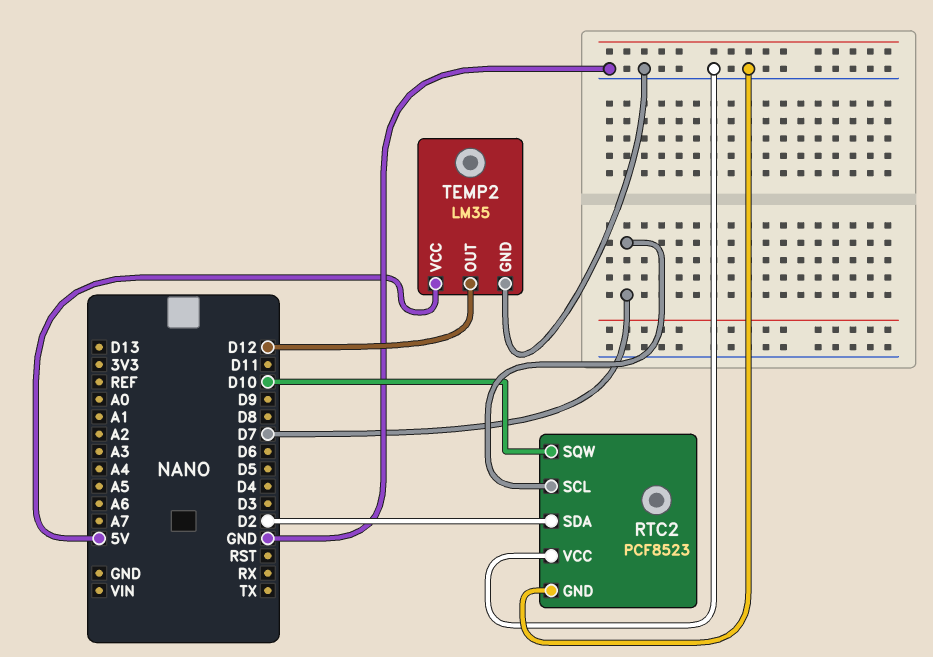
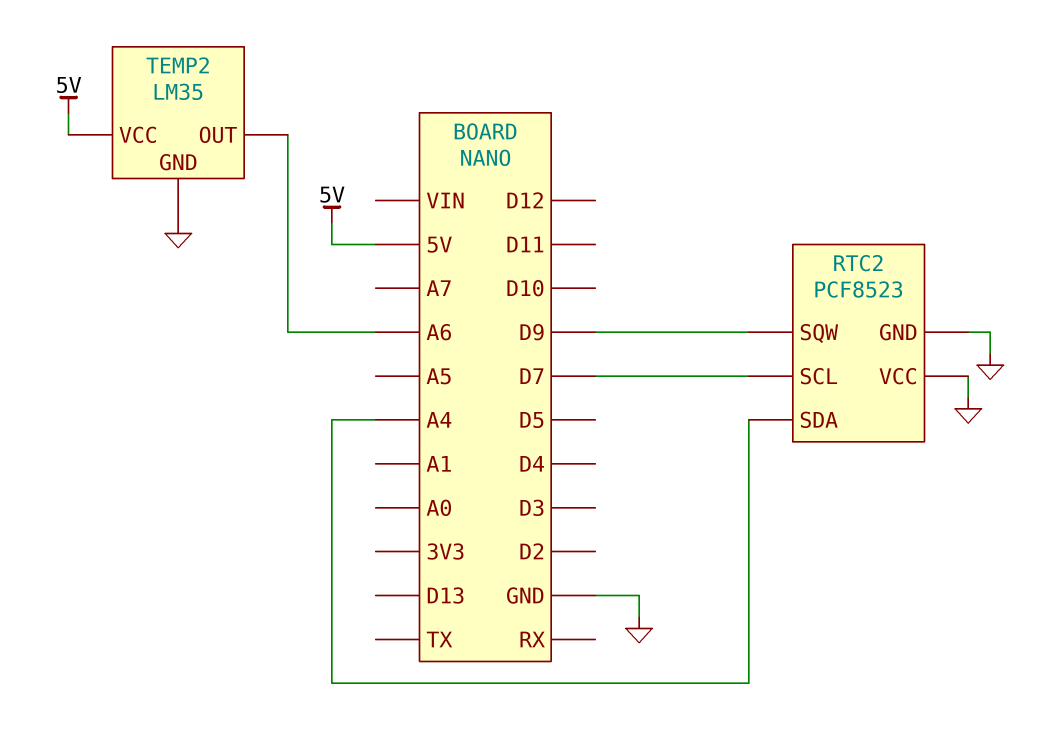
RTC2 pin SDA: D2 -> A4
RTC2 pin SQW: D10 -> D9
TEMP2 pin OUT: D12 -> A6

